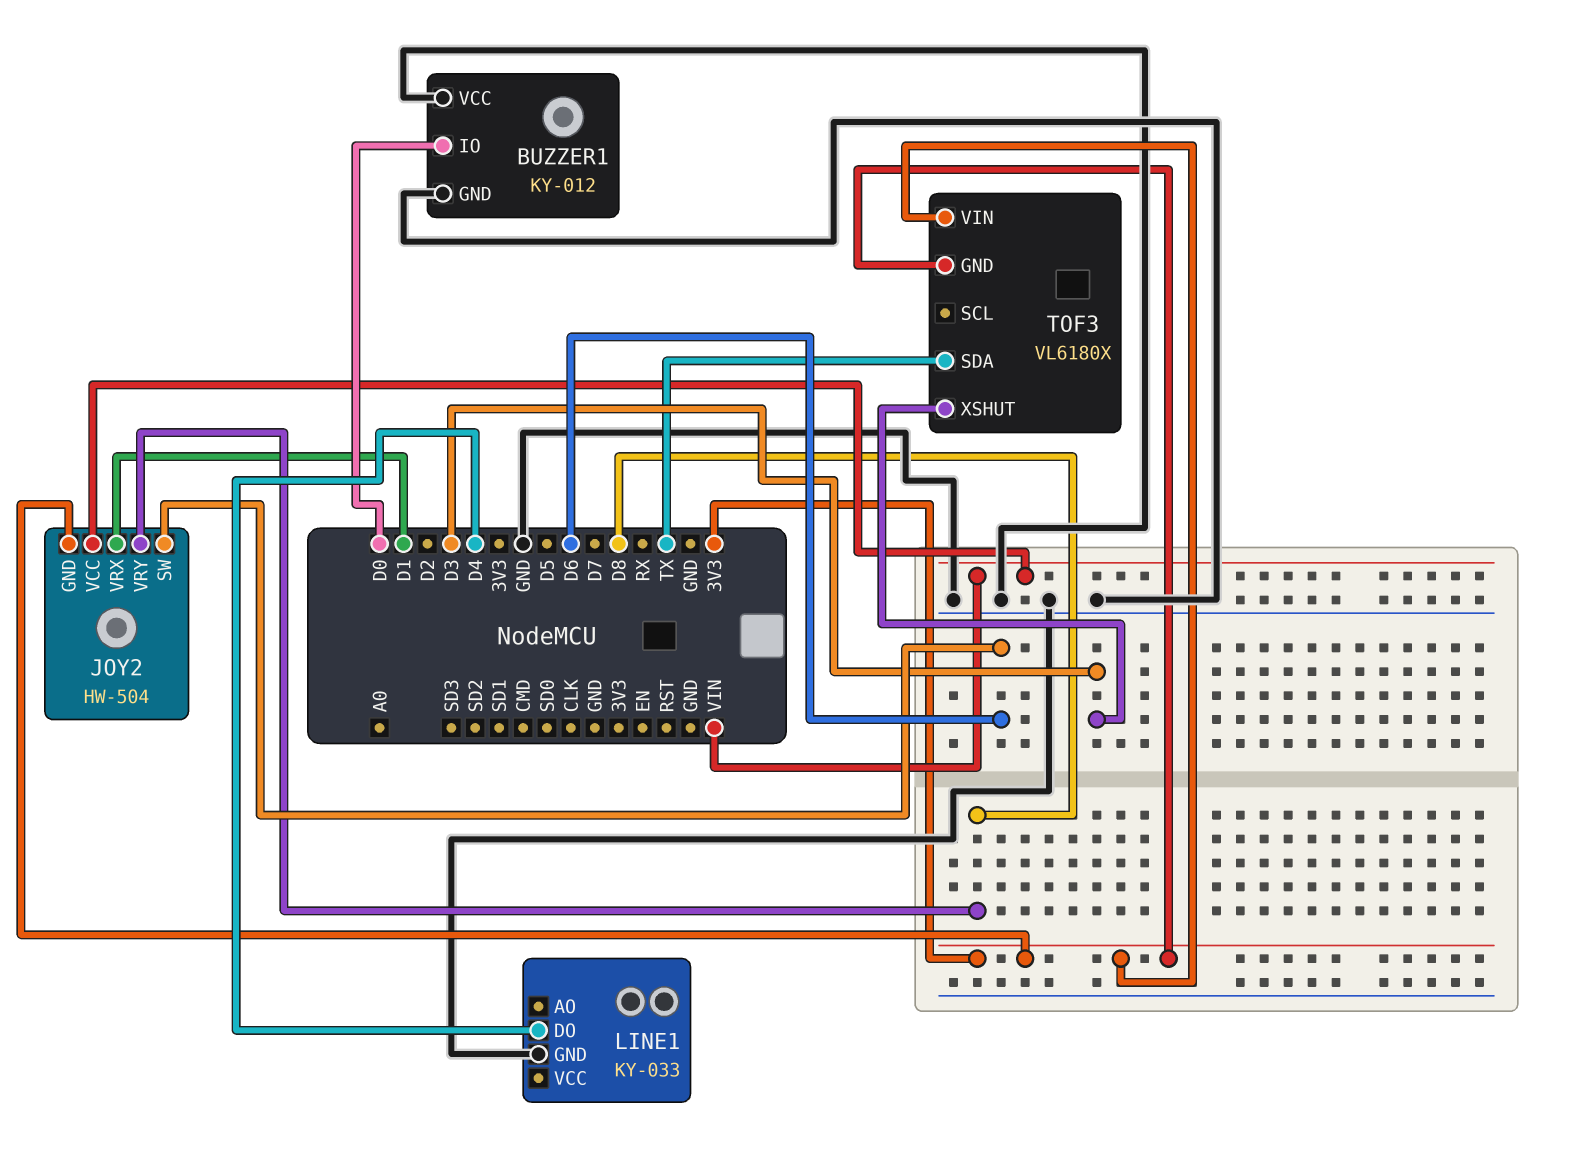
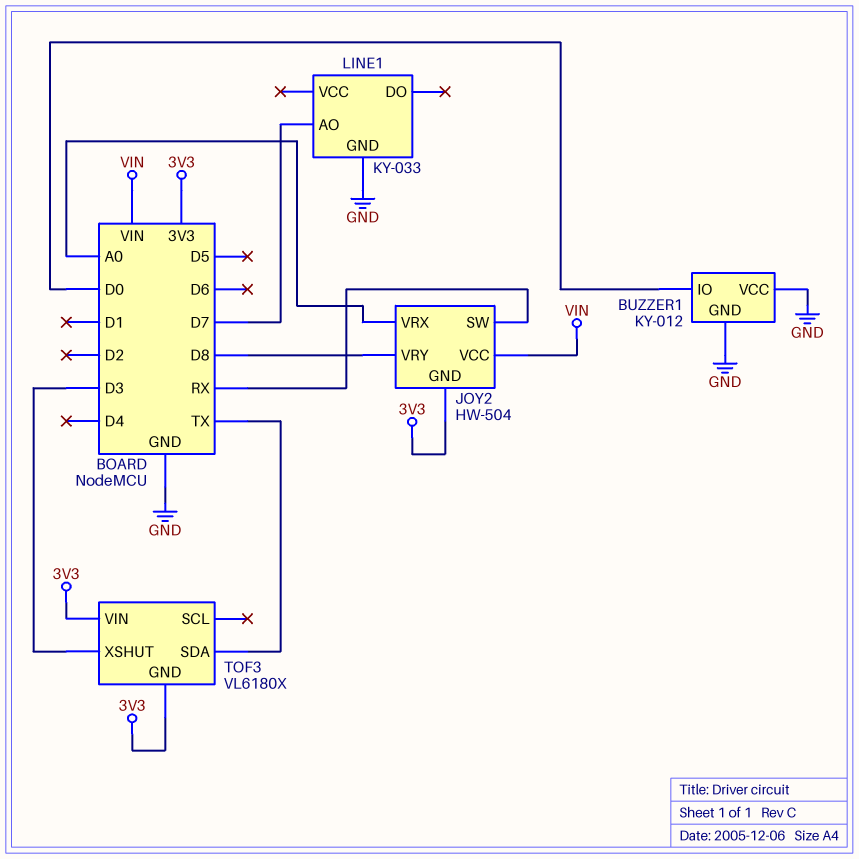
JOY2 pin SW: D6 -> RX
JOY2 pin VRX: D1 -> A0
LINE1 pin AO: none -> D7
LINE1 pin DO: D4 -> none

